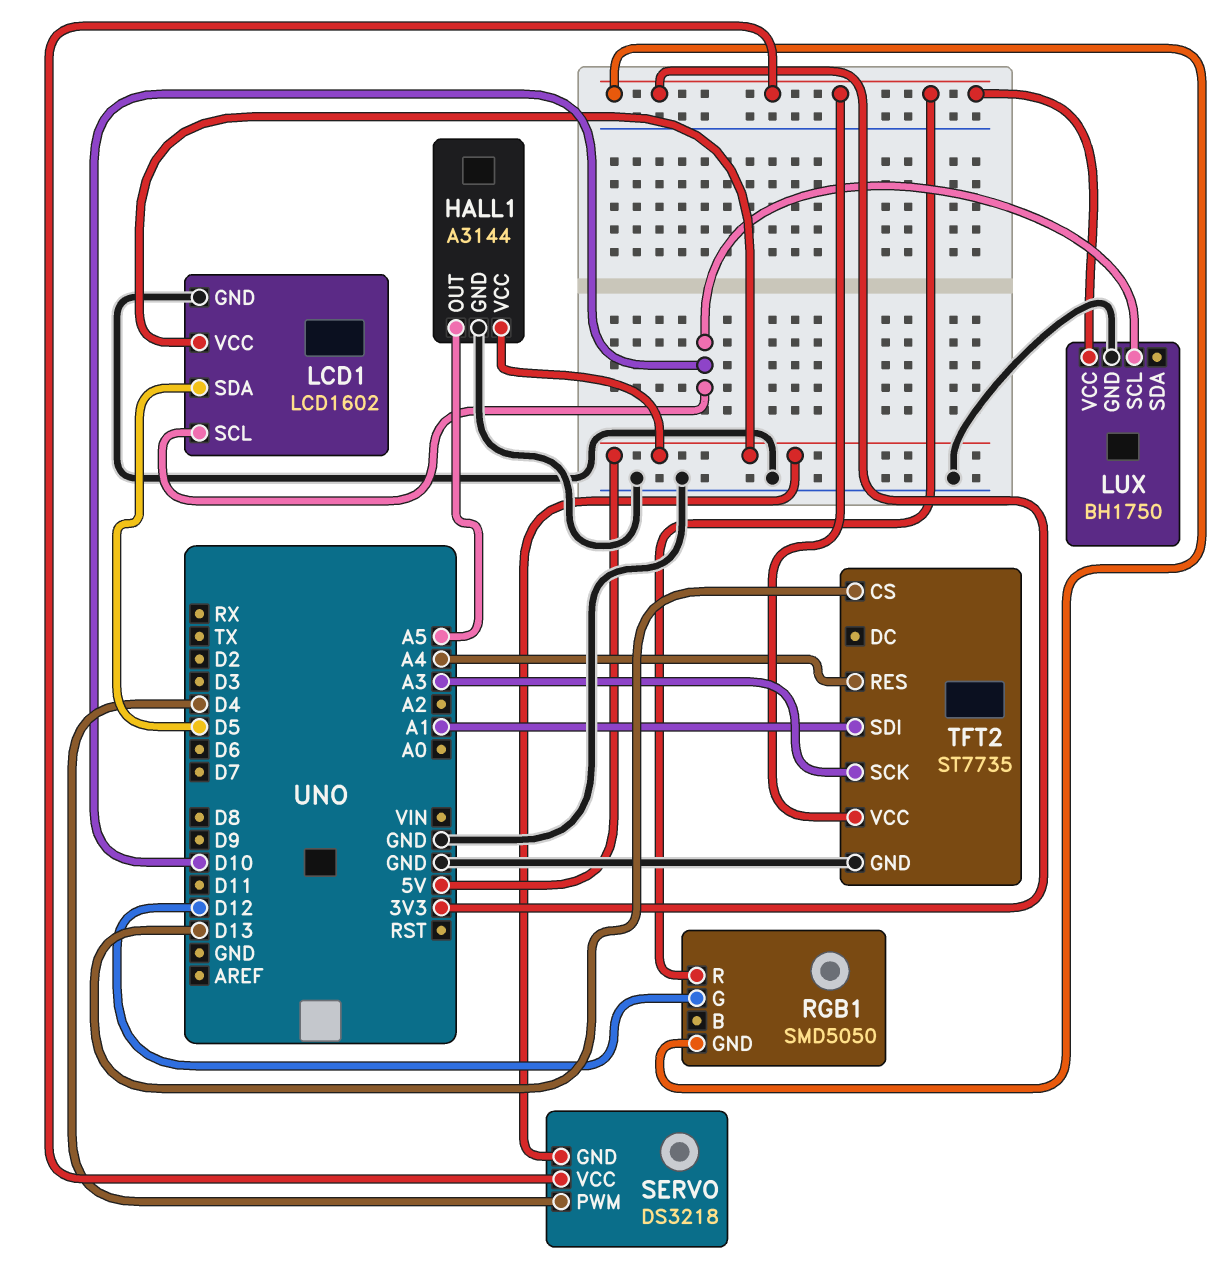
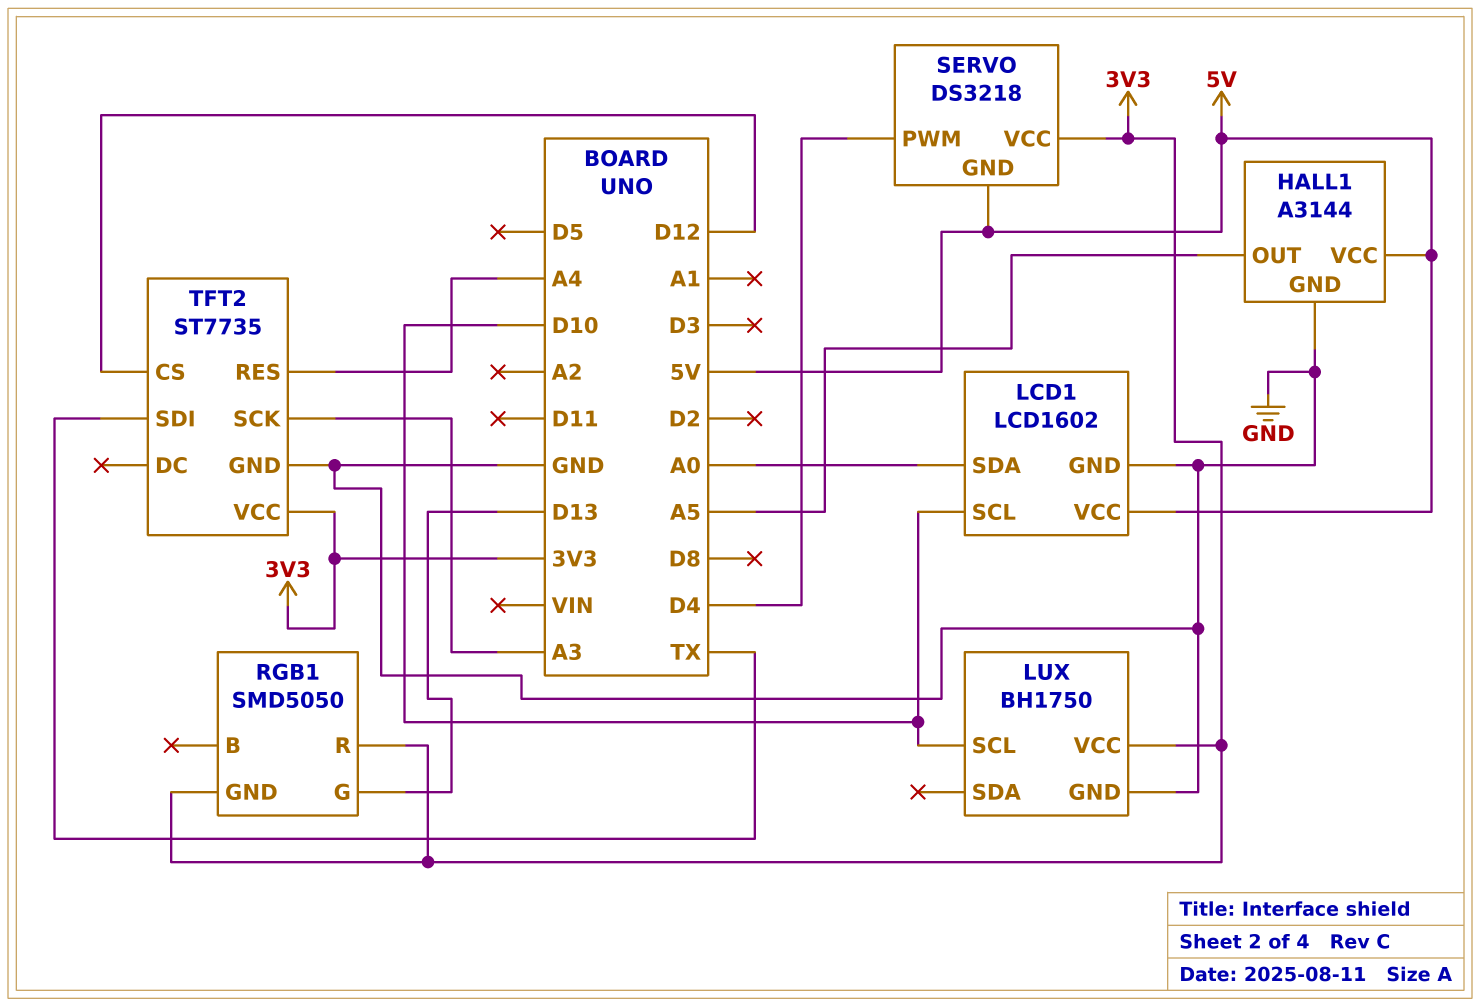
LCD1 pin SDA: D5 -> A0
RGB1 pin G: D12 -> D13
TFT2 pin CS: D13 -> D12
TFT2 pin SDI: A1 -> TX

